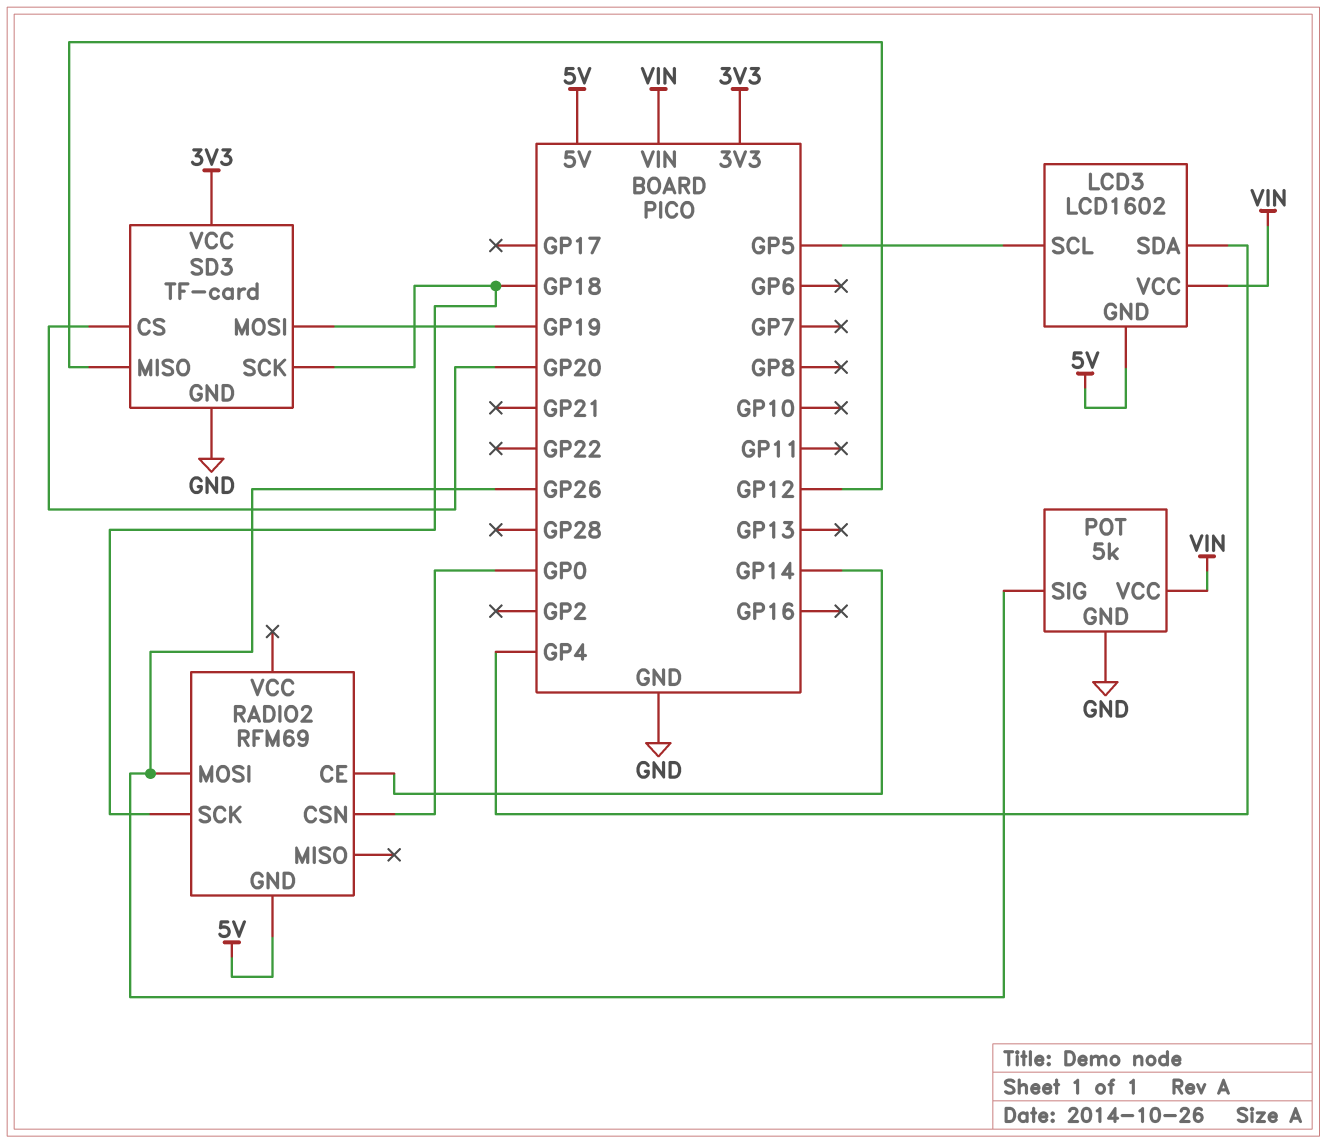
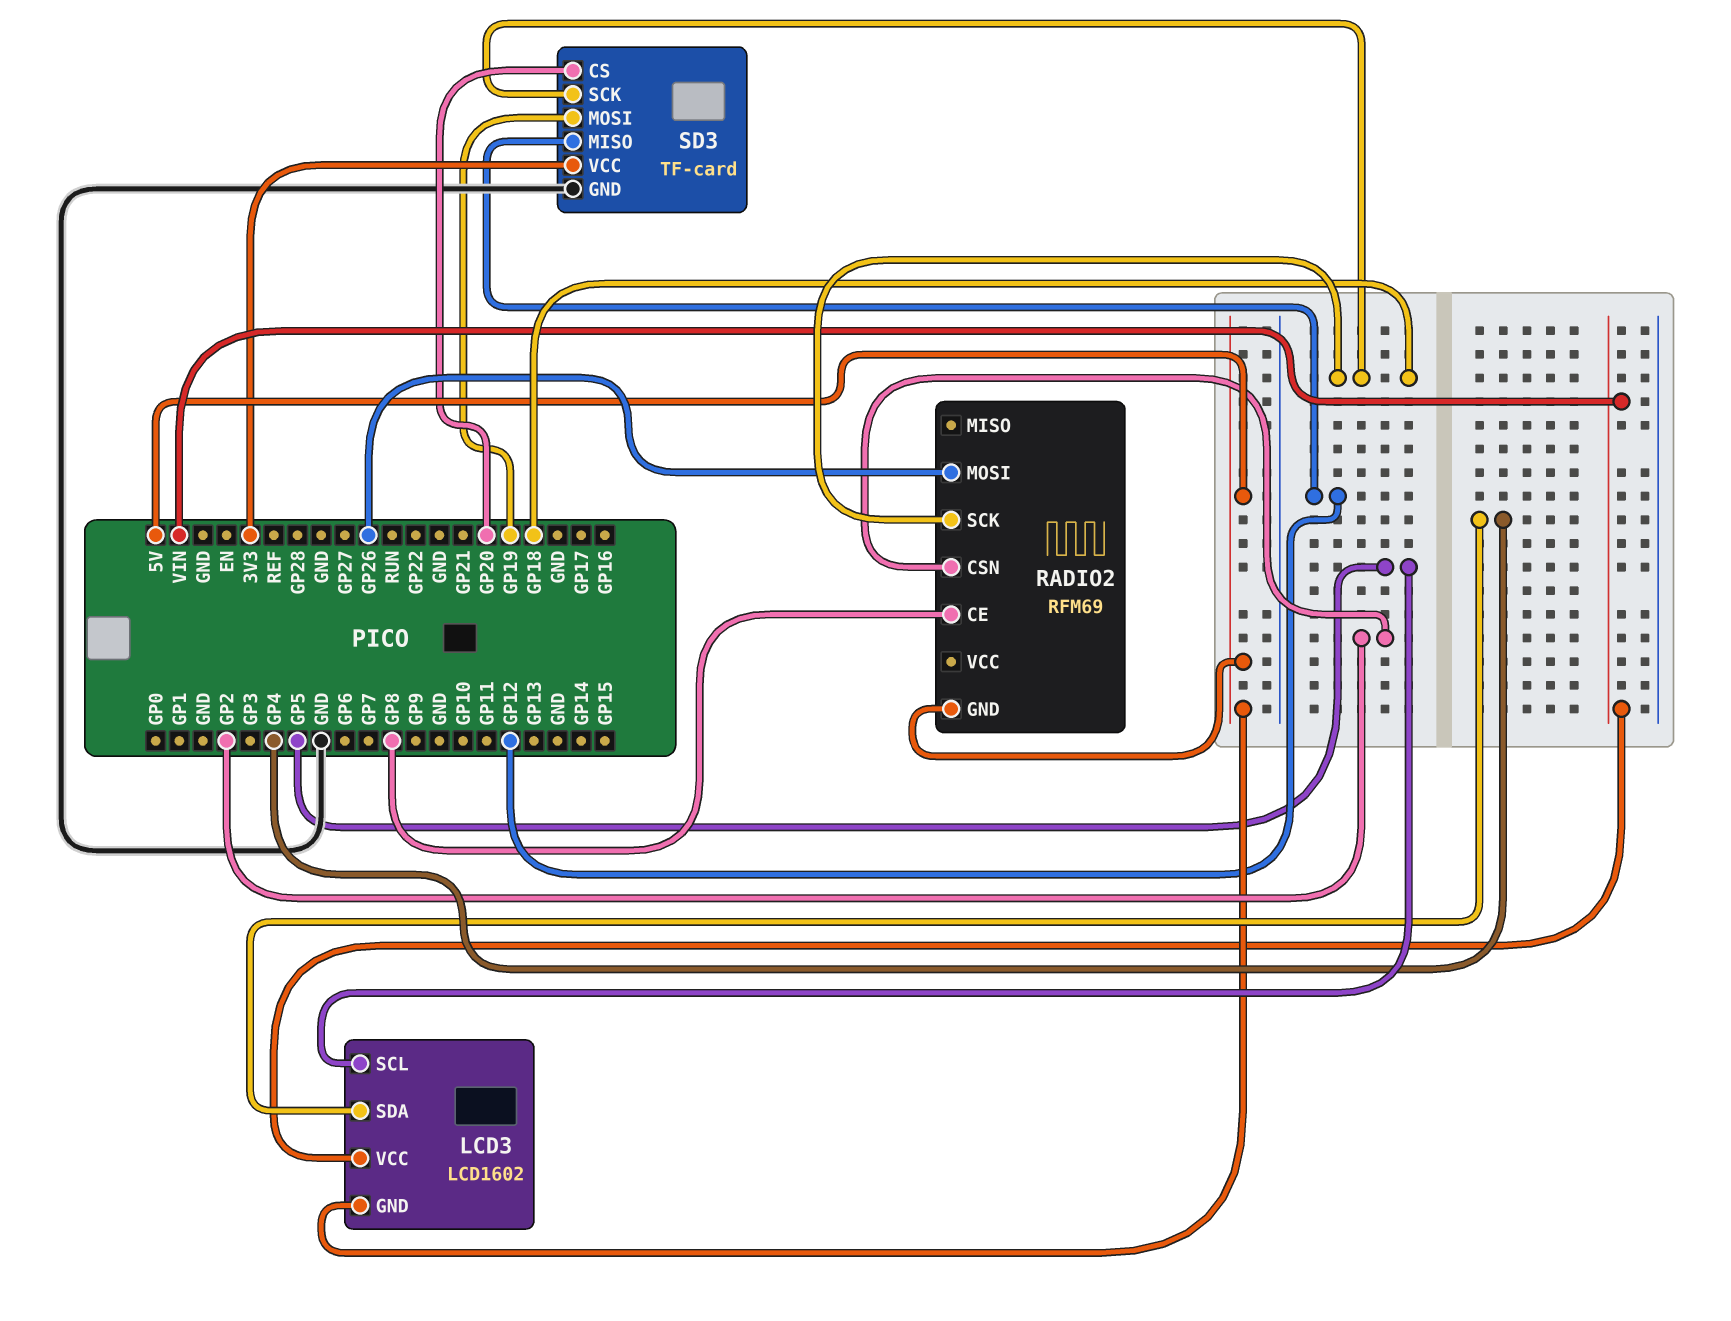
POT: 5k -> none
POT pin GND: GND -> none
POT pin SIG: GP26 -> none
POT pin VCC: VIN -> none
RADIO2 pin CE: GP14 -> GP8
RADIO2 pin CSN: GP0 -> GP2

